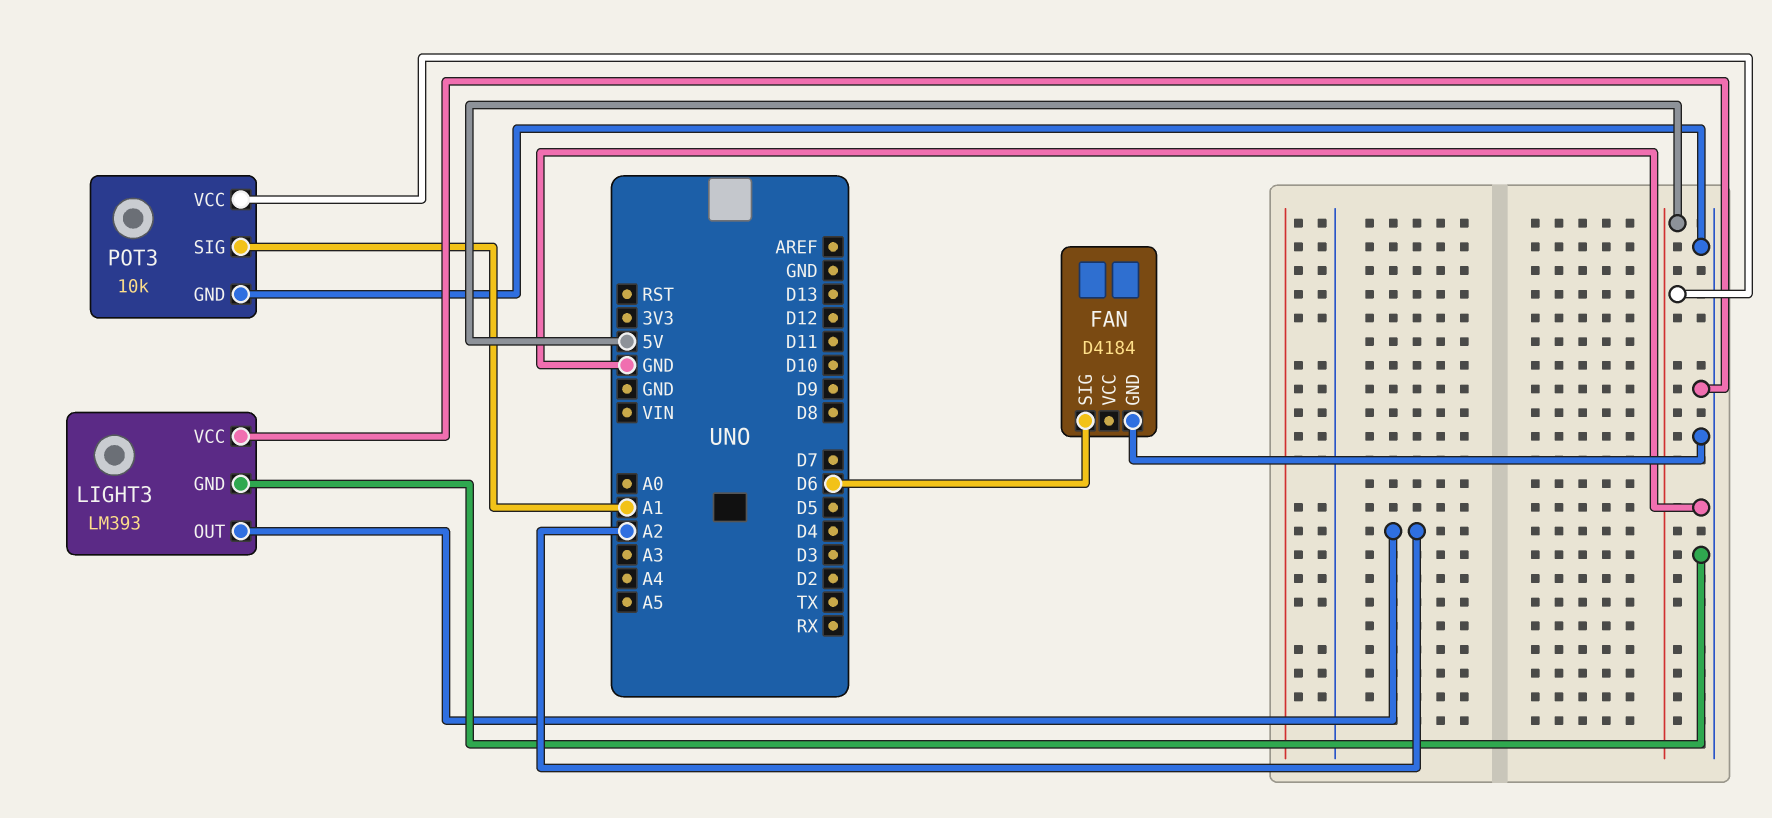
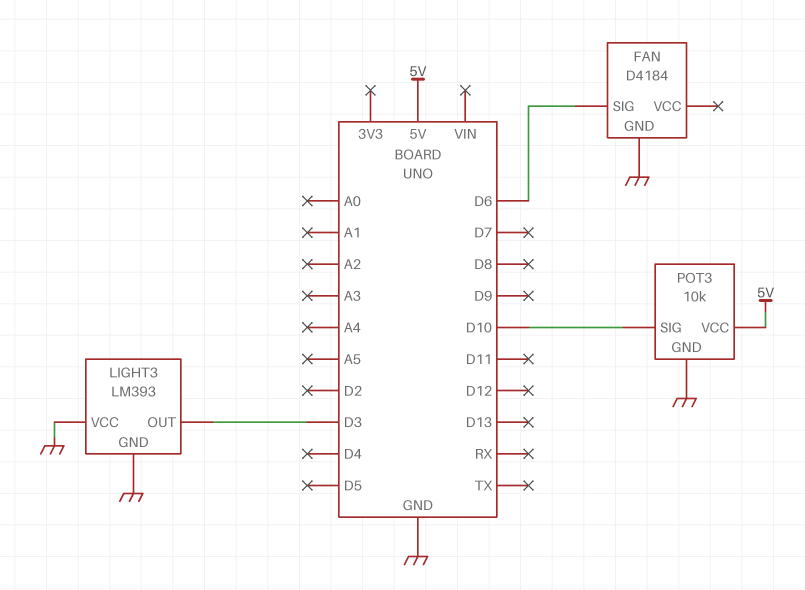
LIGHT3 pin OUT: A2 -> D3
POT3 pin SIG: A1 -> D10

